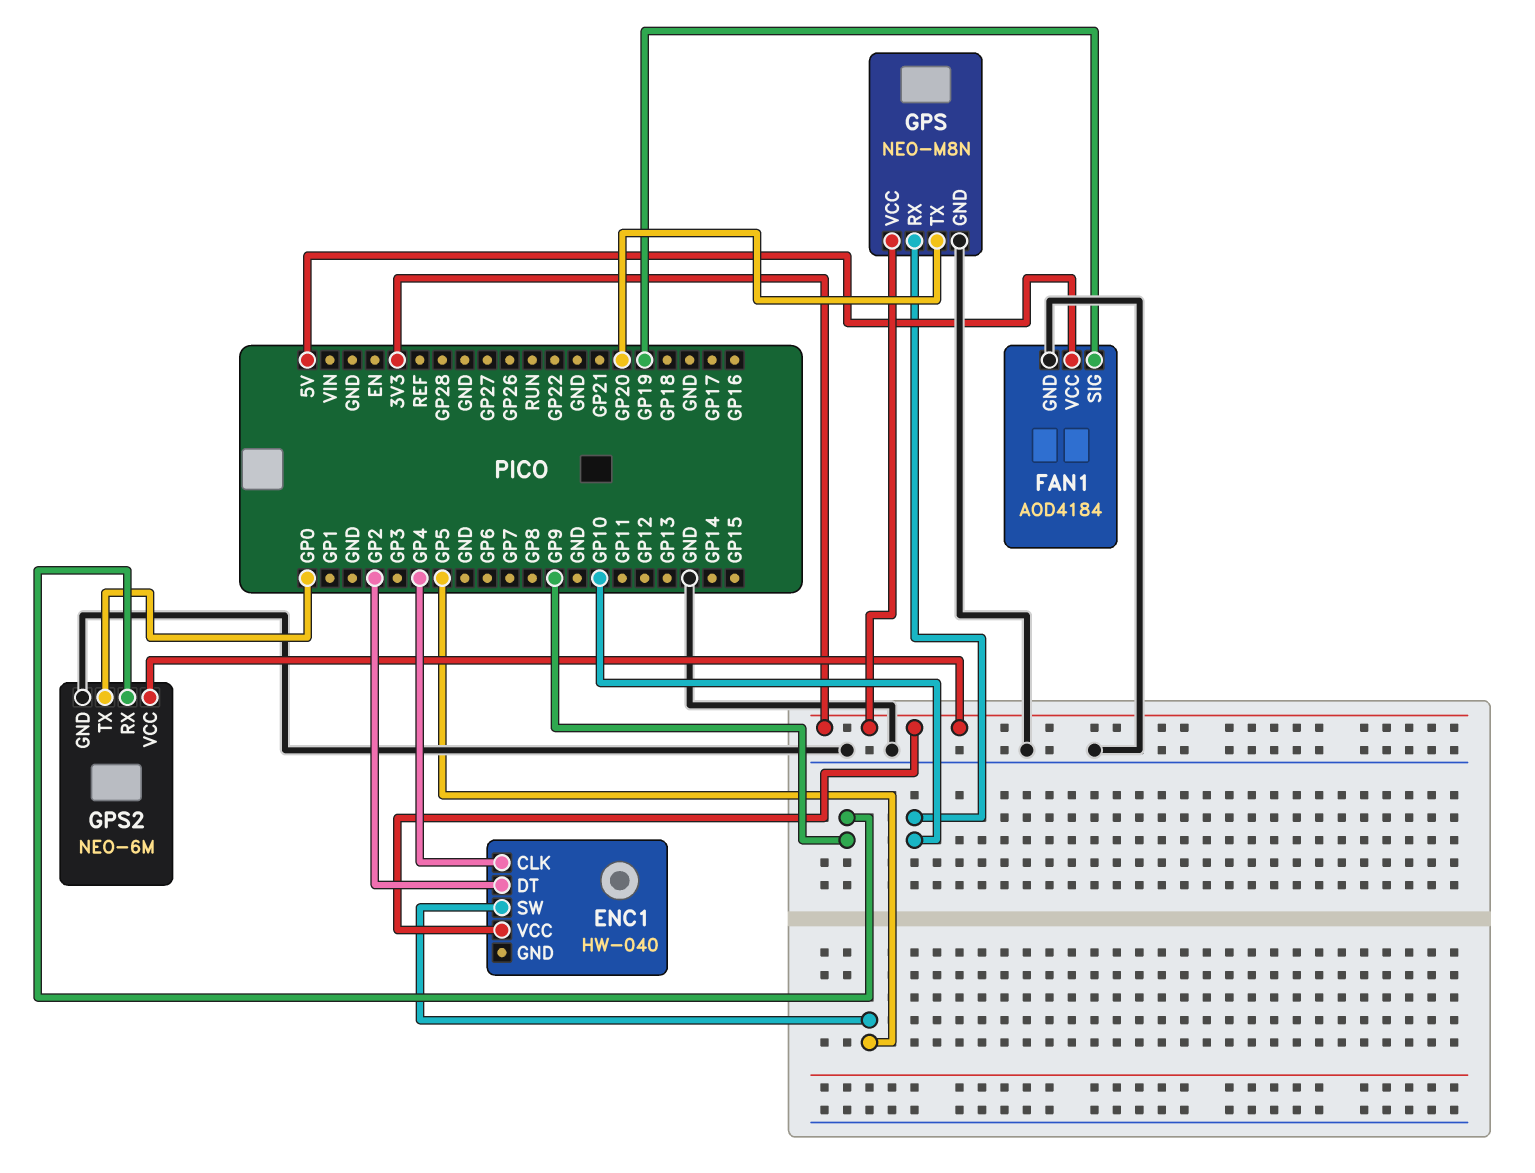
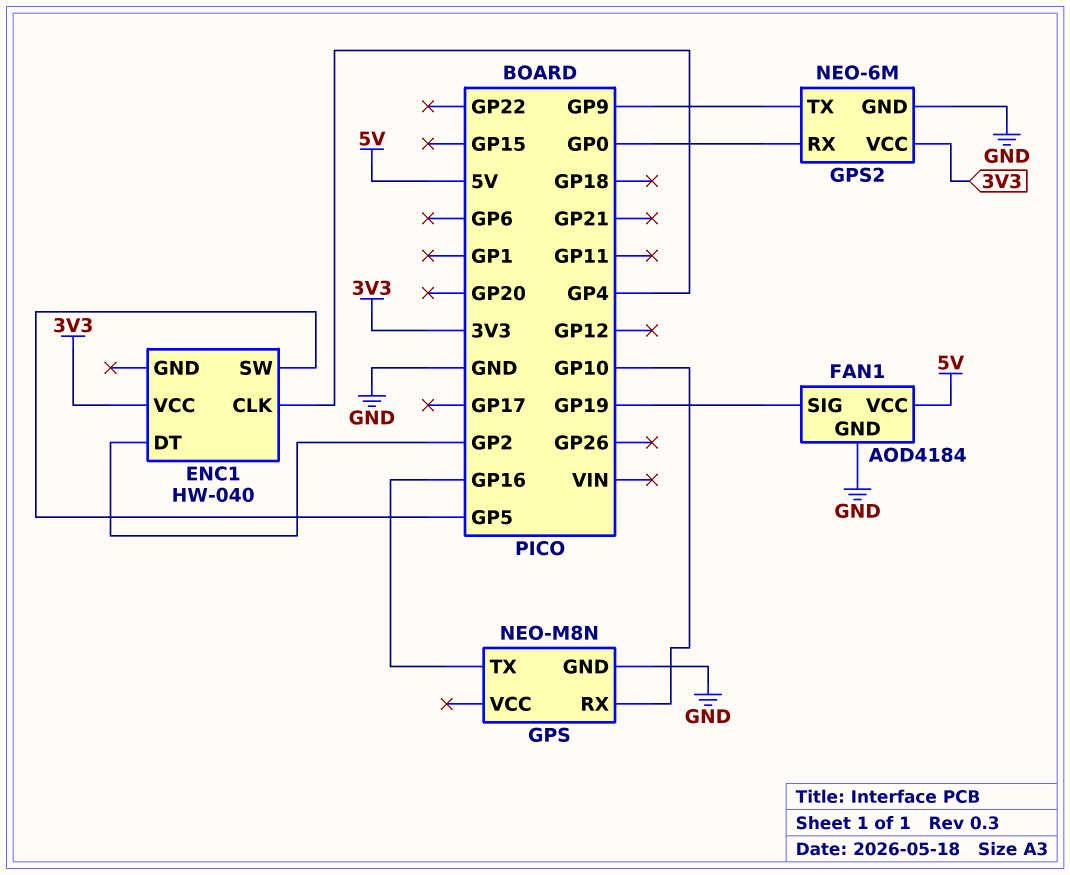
GPS pin TX: GP20 -> GP16
GPS pin VCC: 3V3 -> none
GPS2 pin RX: GP9 -> GP0
GPS2 pin TX: GP0 -> GP9

